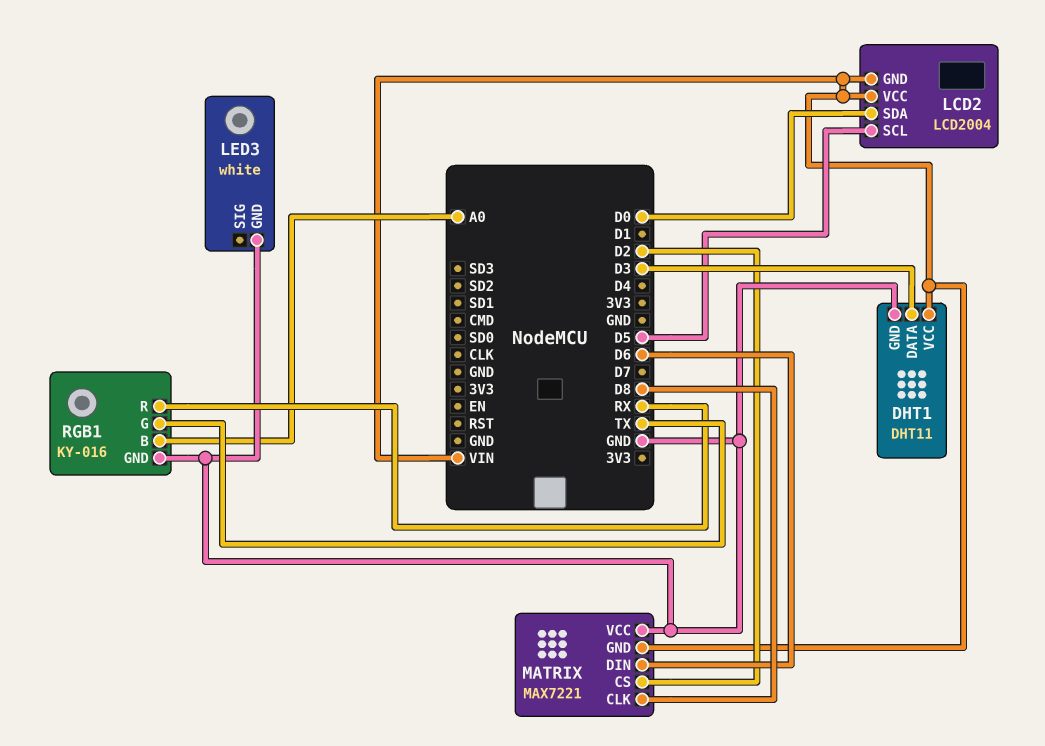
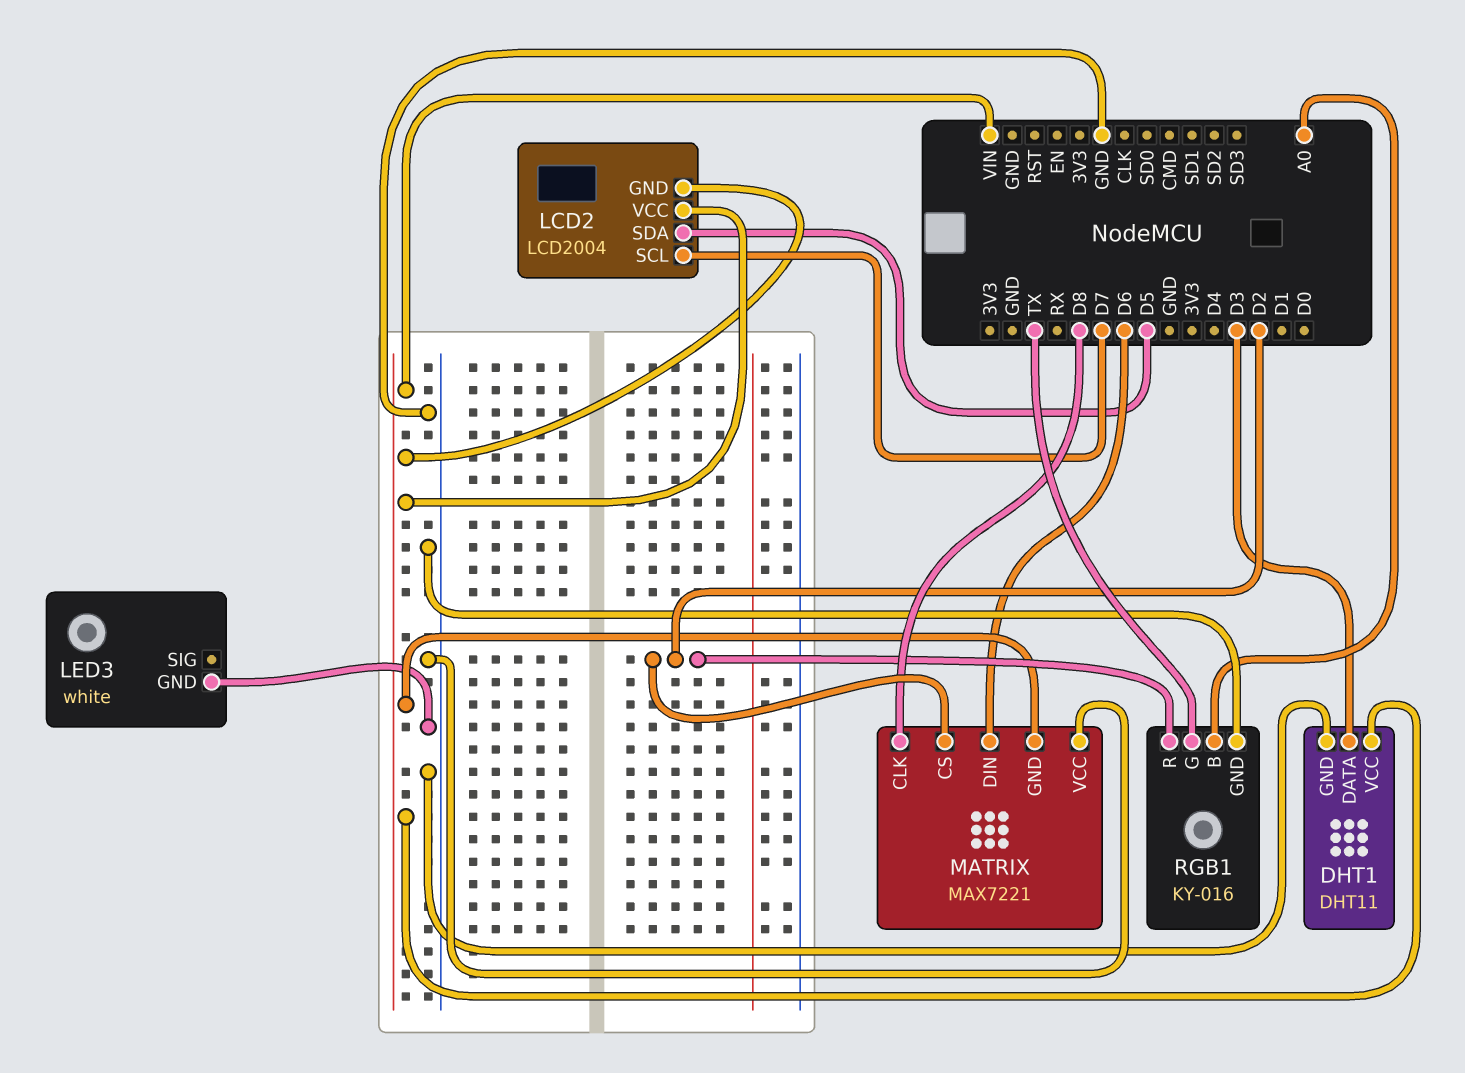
LCD2 pin SCL: D5 -> D7
LCD2 pin SDA: D0 -> D5
RGB1 pin R: RX -> D2

